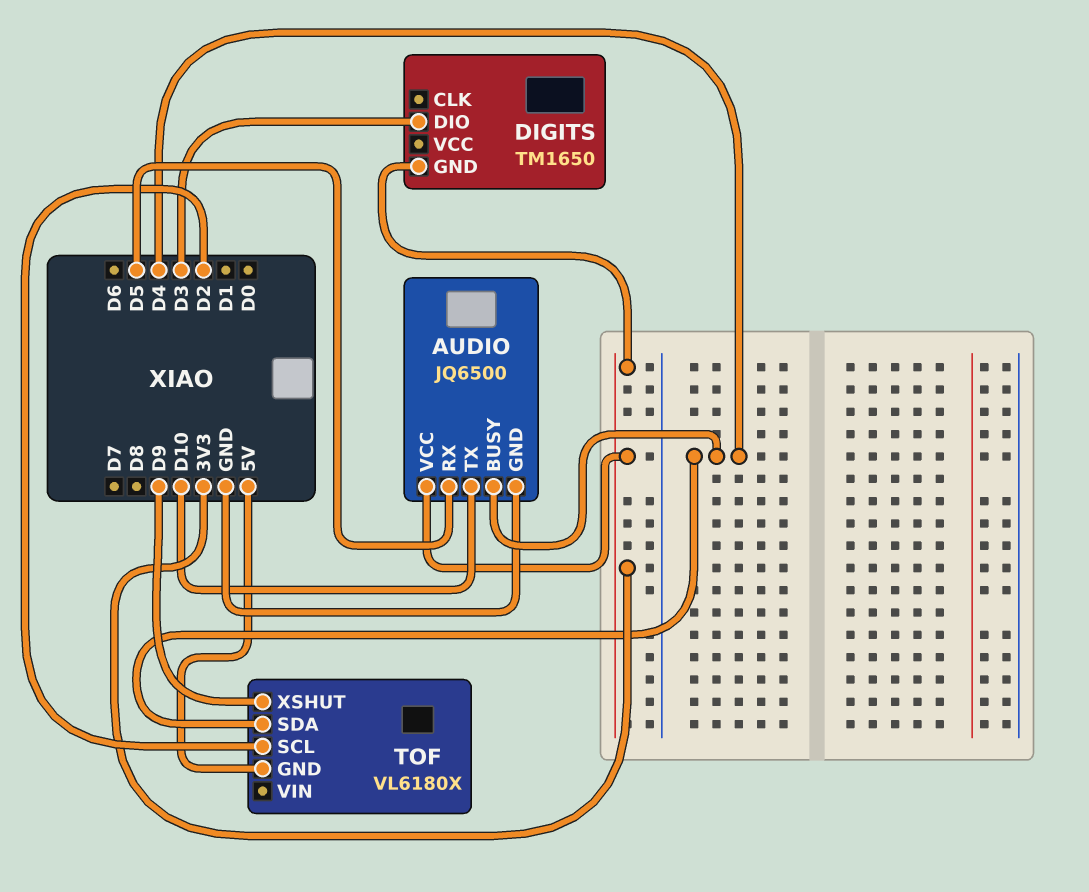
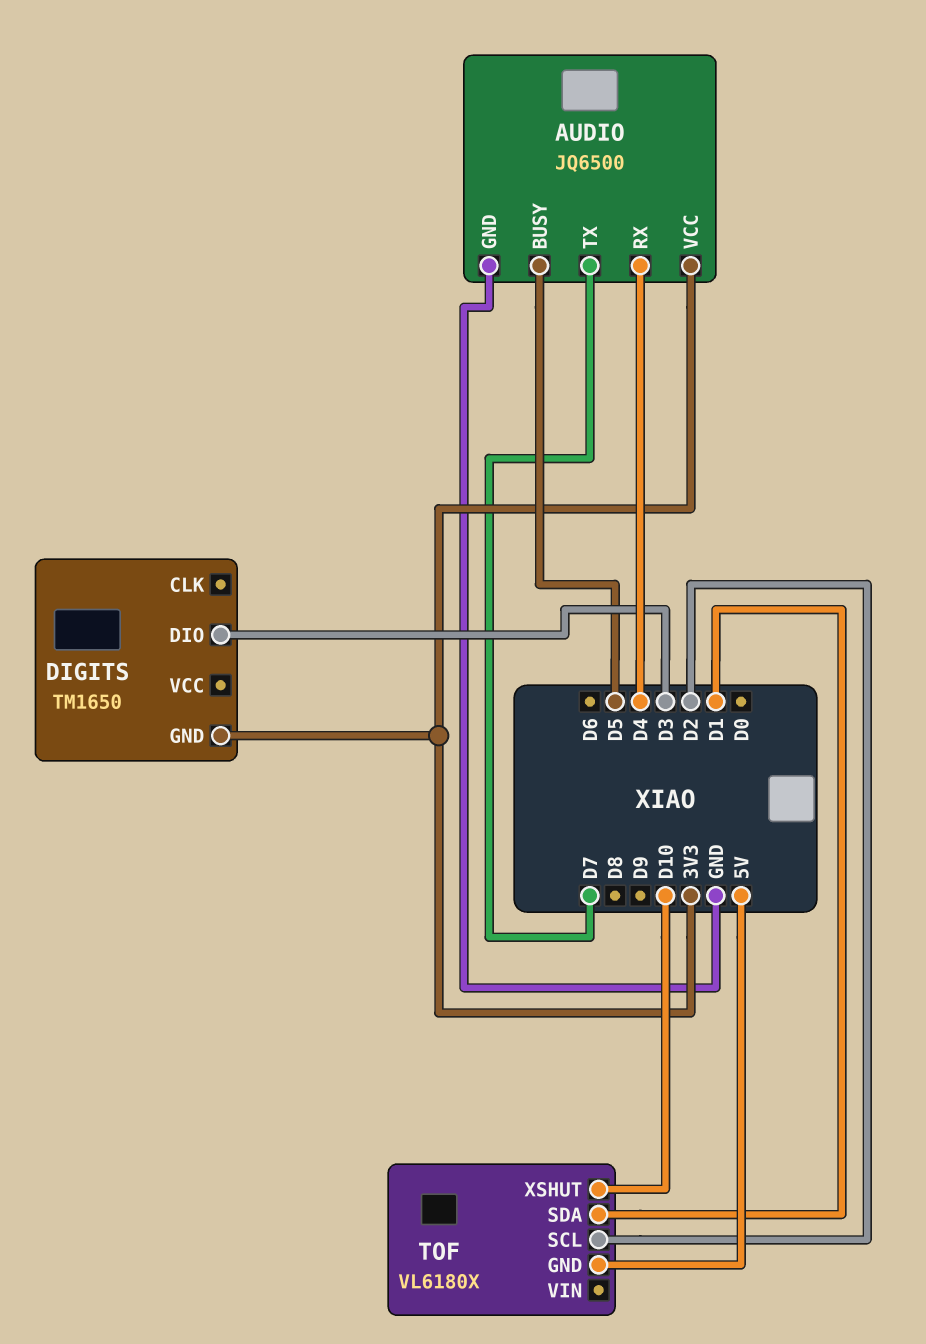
AUDIO pin BUSY: D4 -> D5
AUDIO pin RX: D5 -> D4
AUDIO pin TX: D10 -> D7
TOF pin SDA: D4 -> D1
TOF pin XSHUT: D9 -> D10

